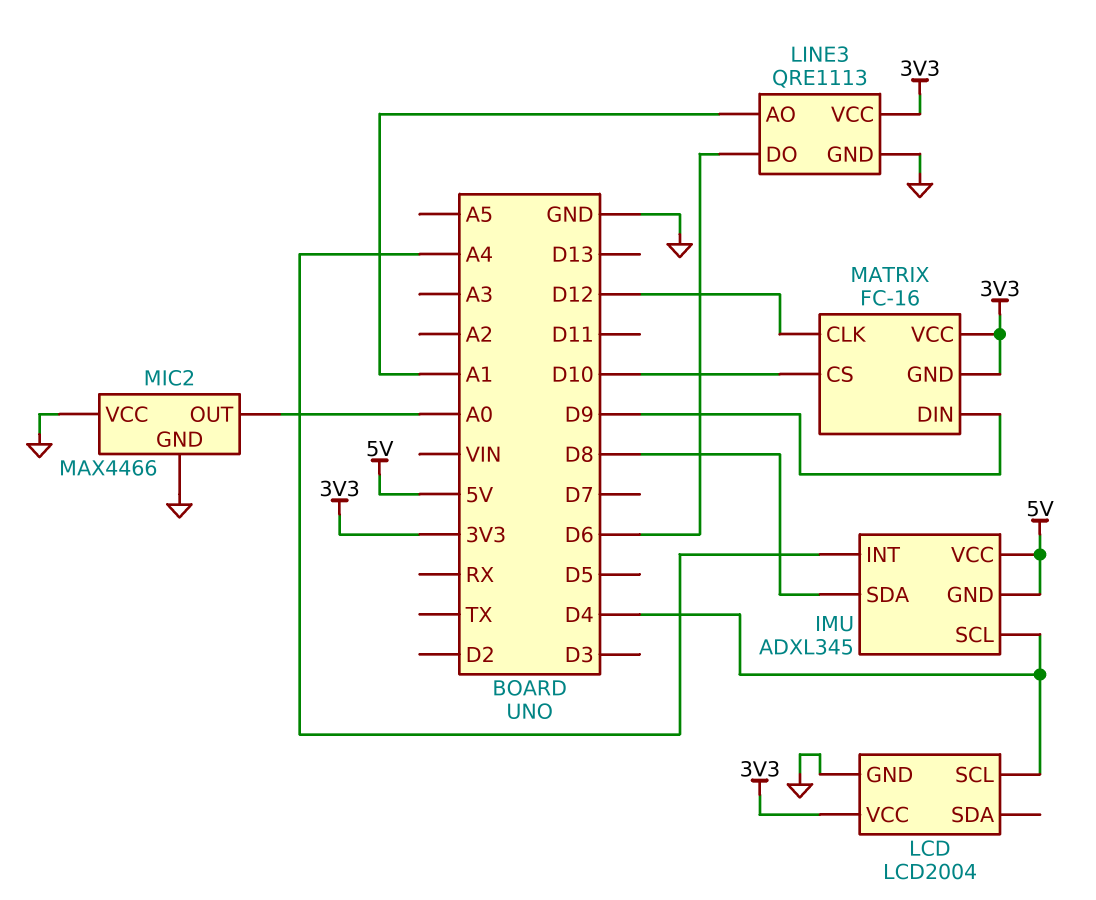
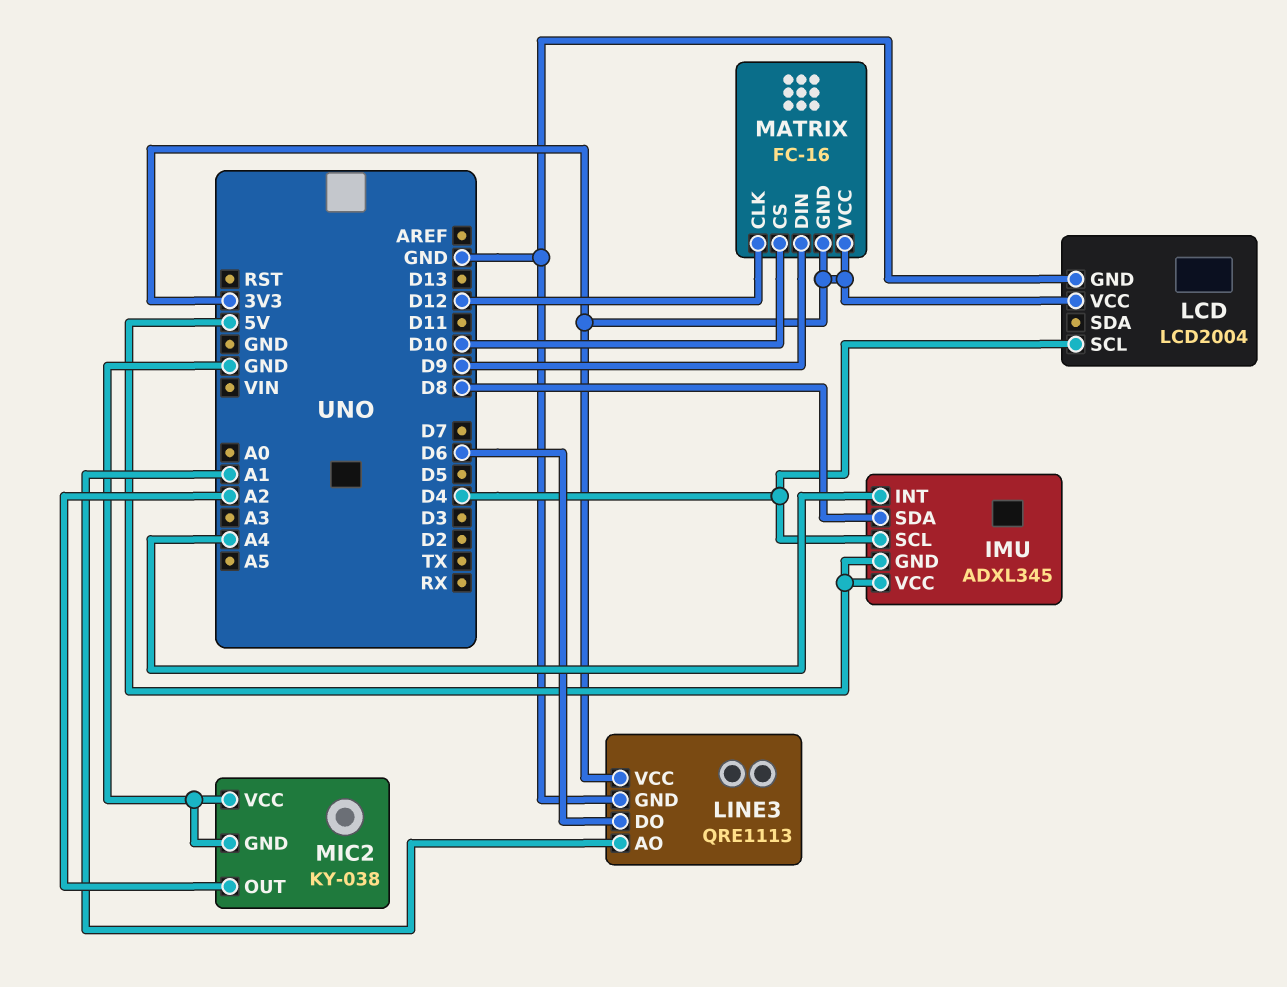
MIC2: MAX4466 -> KY-038
MIC2 pin OUT: A0 -> A2

